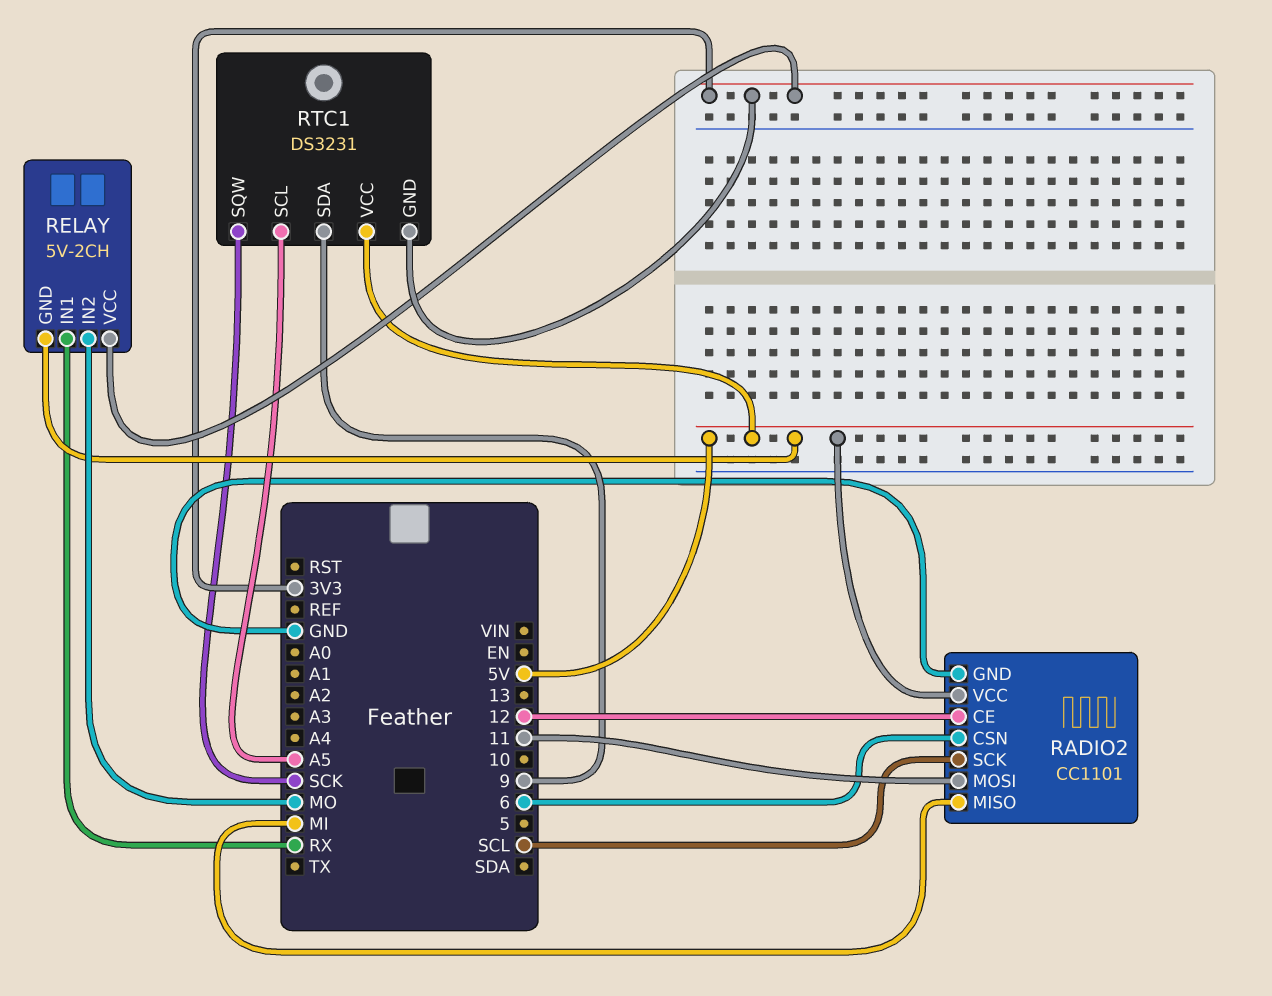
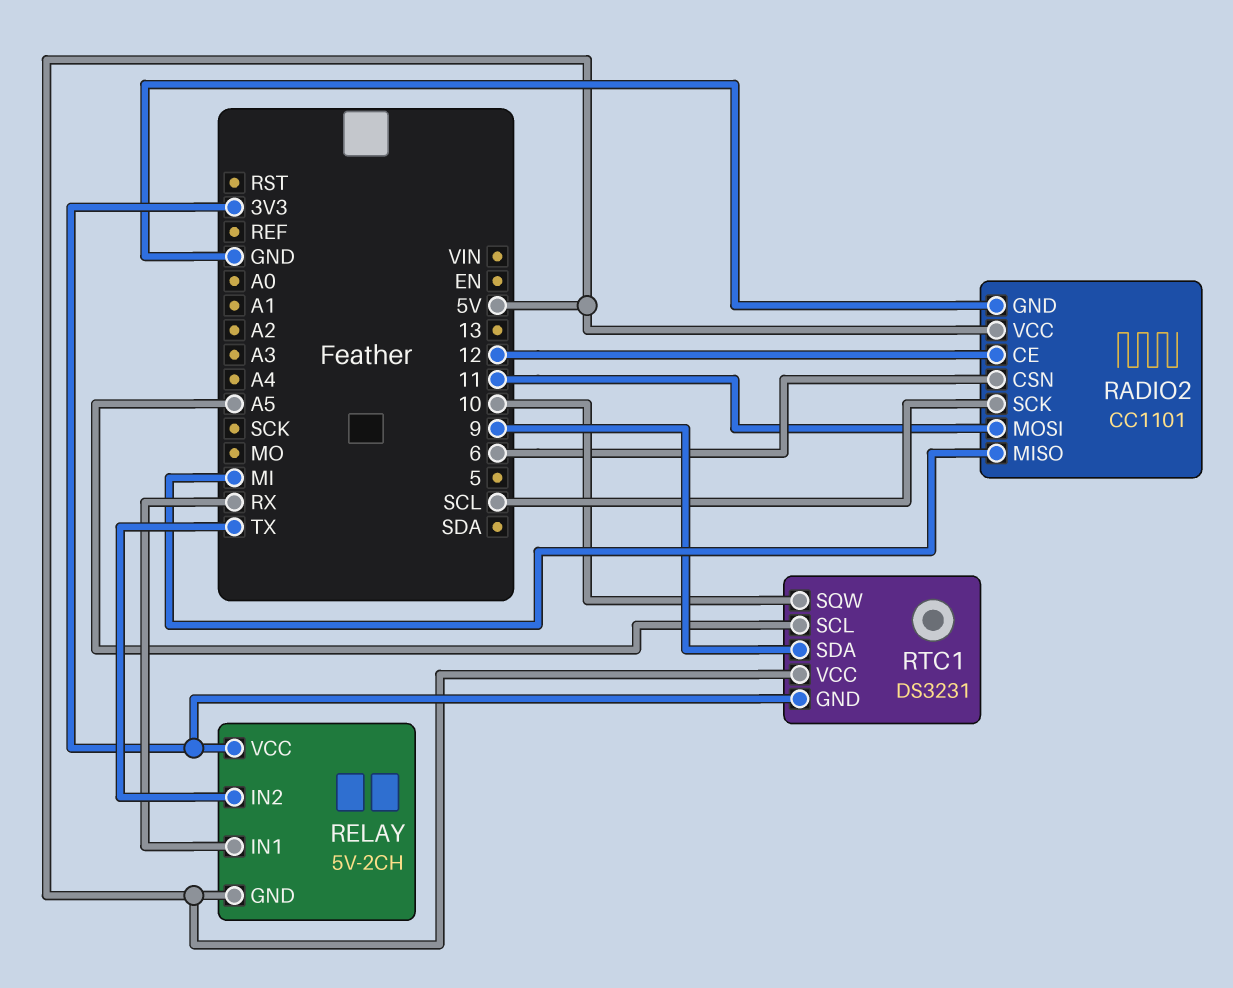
RELAY pin IN2: MO -> TX
RTC1 pin SQW: SCK -> 10

